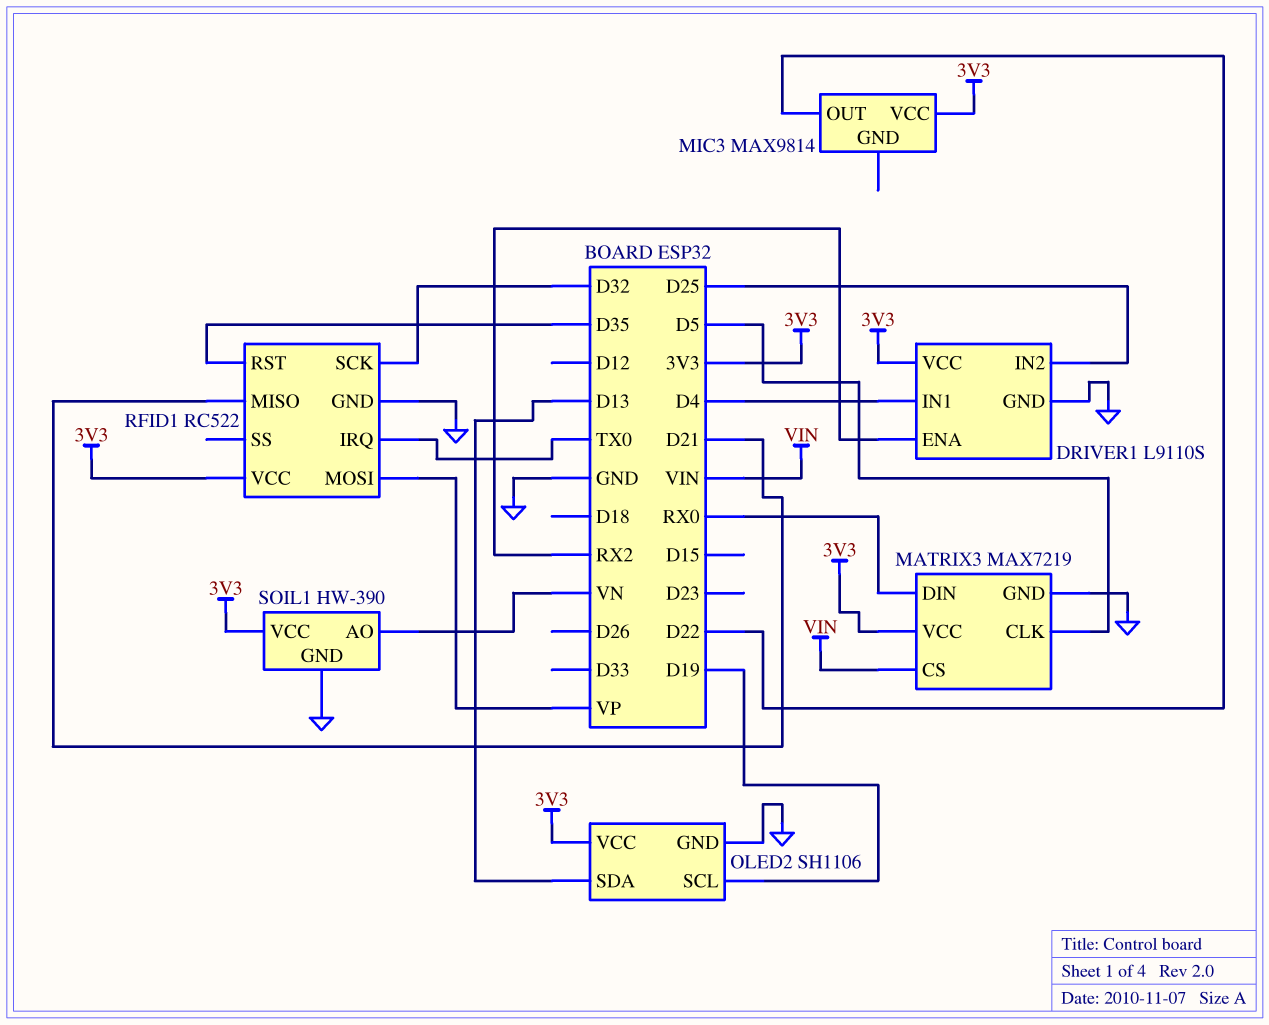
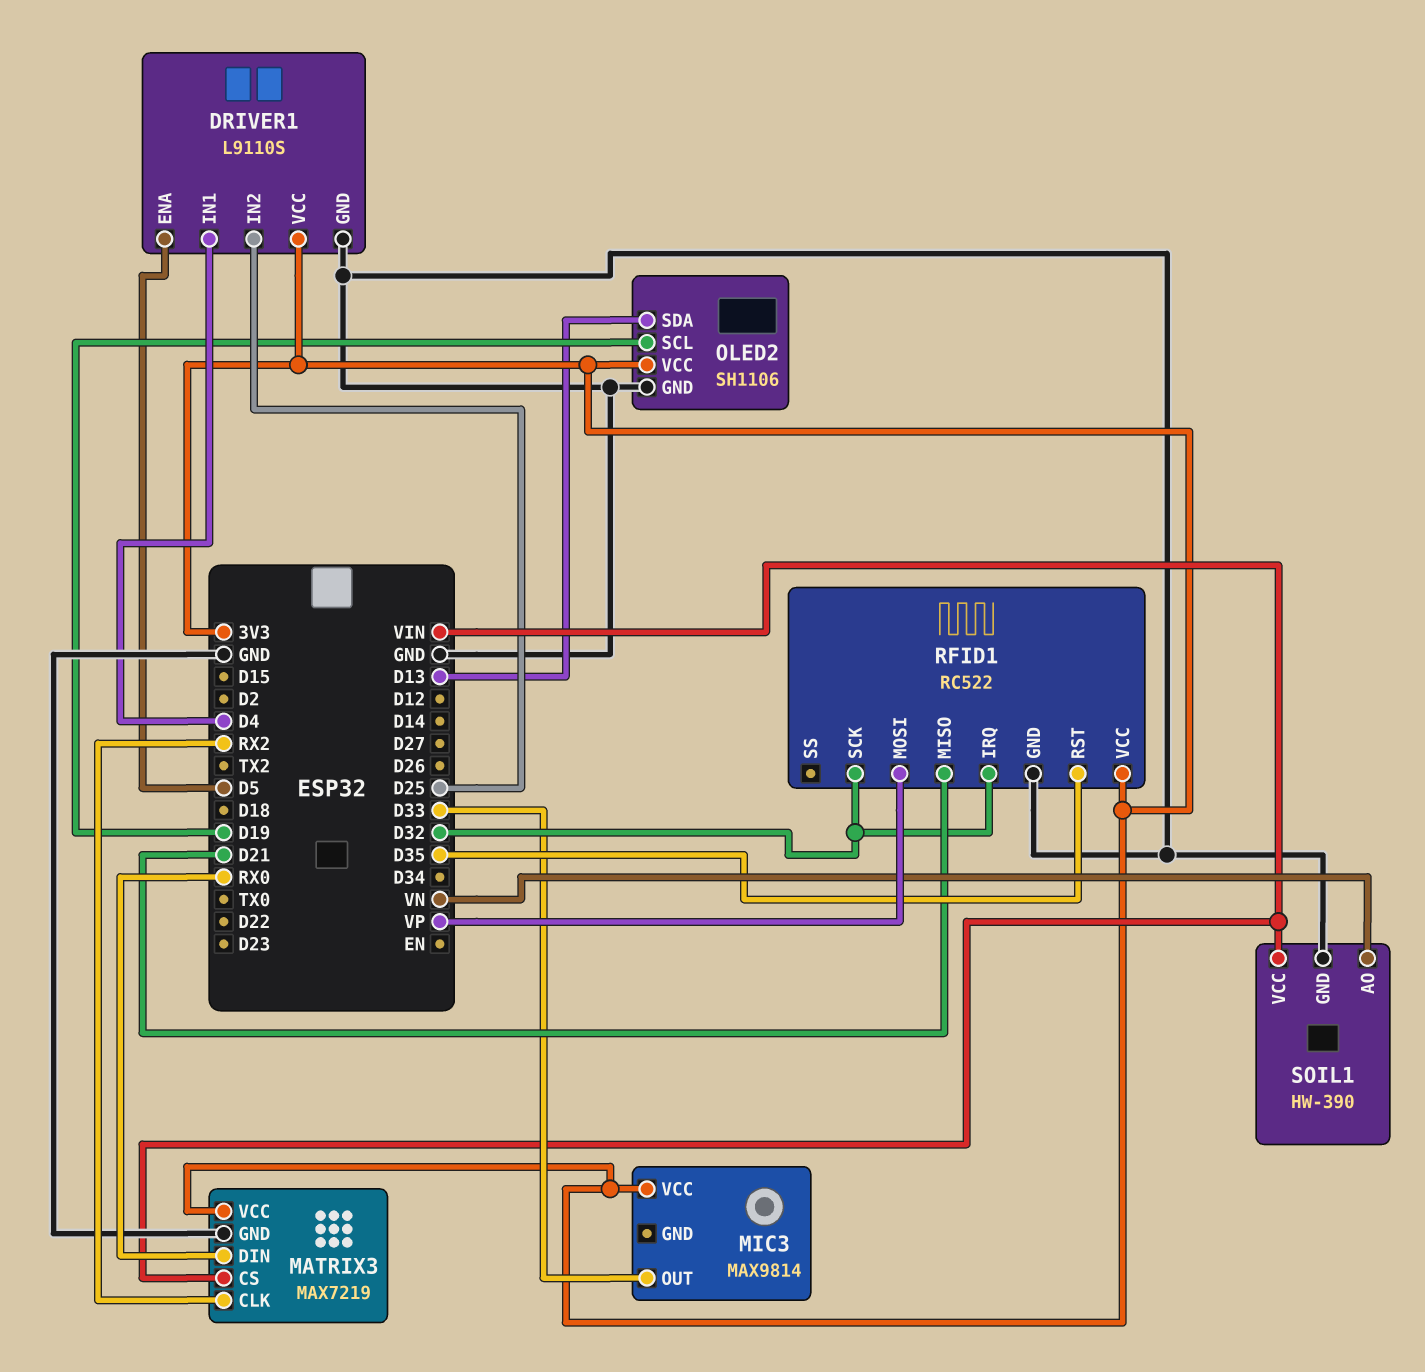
DRIVER1 pin ENA: RX2 -> D5
MATRIX3 pin CLK: D5 -> RX2
MIC3 pin OUT: D22 -> D33
RFID1 pin IRQ: TX0 -> D32
SOIL1 pin VCC: 3V3 -> VIN

